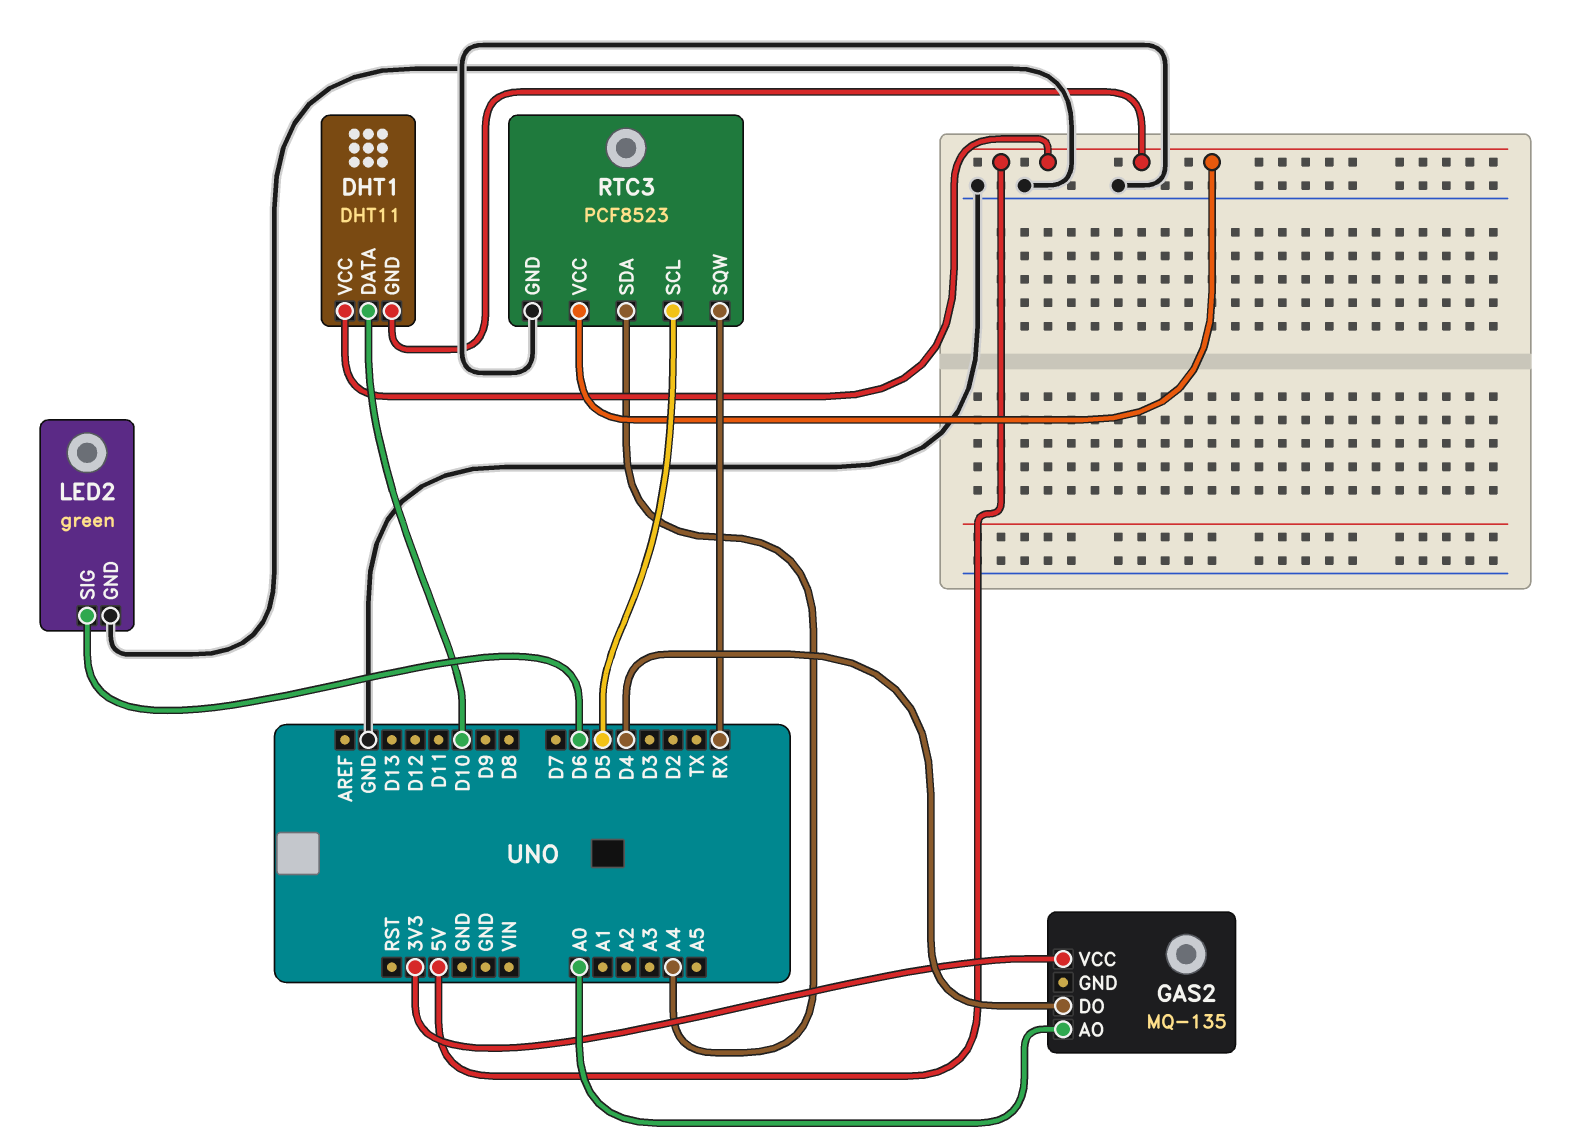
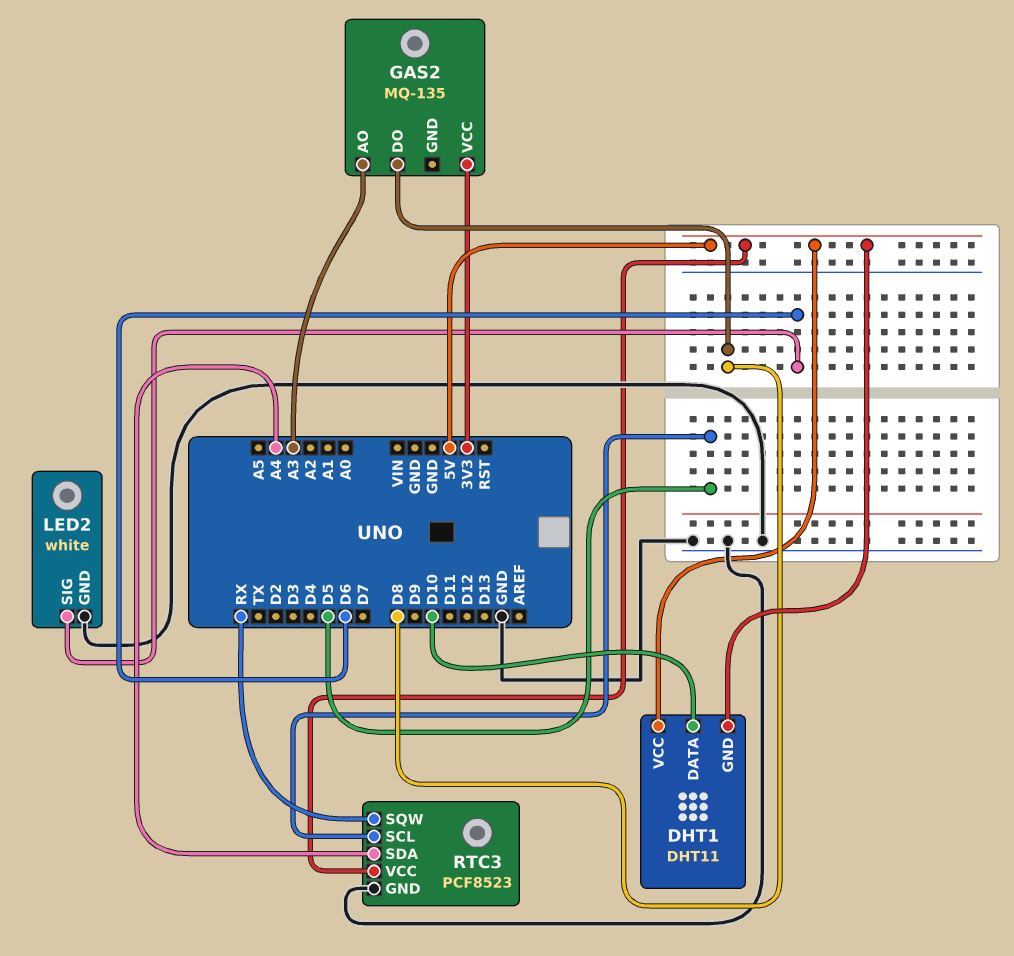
GAS2 pin AO: A0 -> A3
GAS2 pin DO: D4 -> D8
LED2: green -> white

